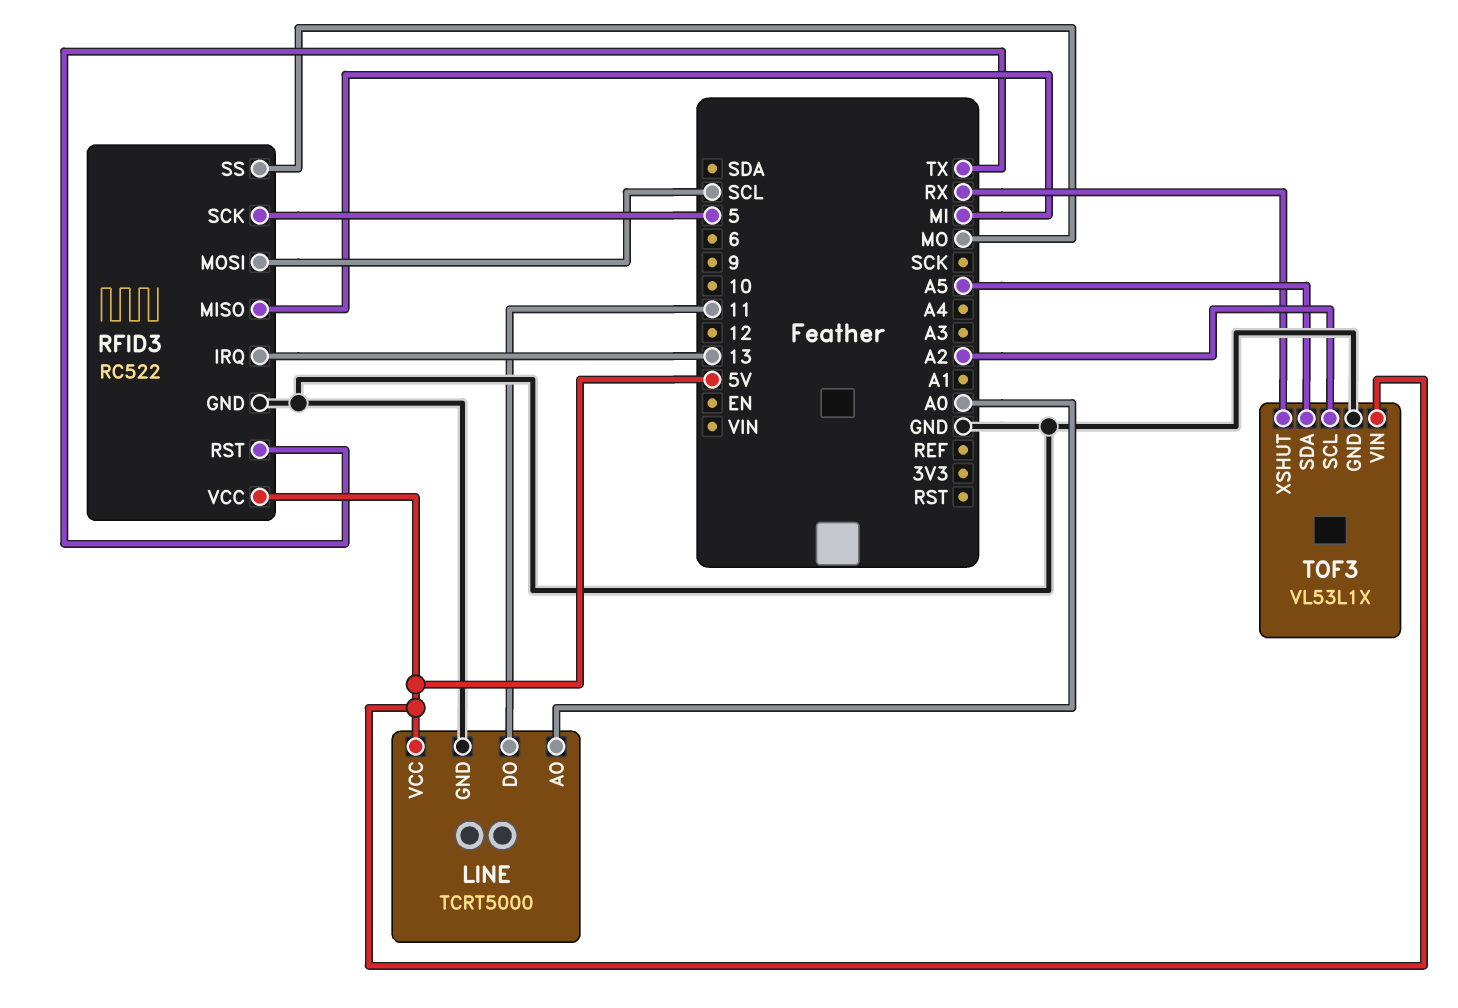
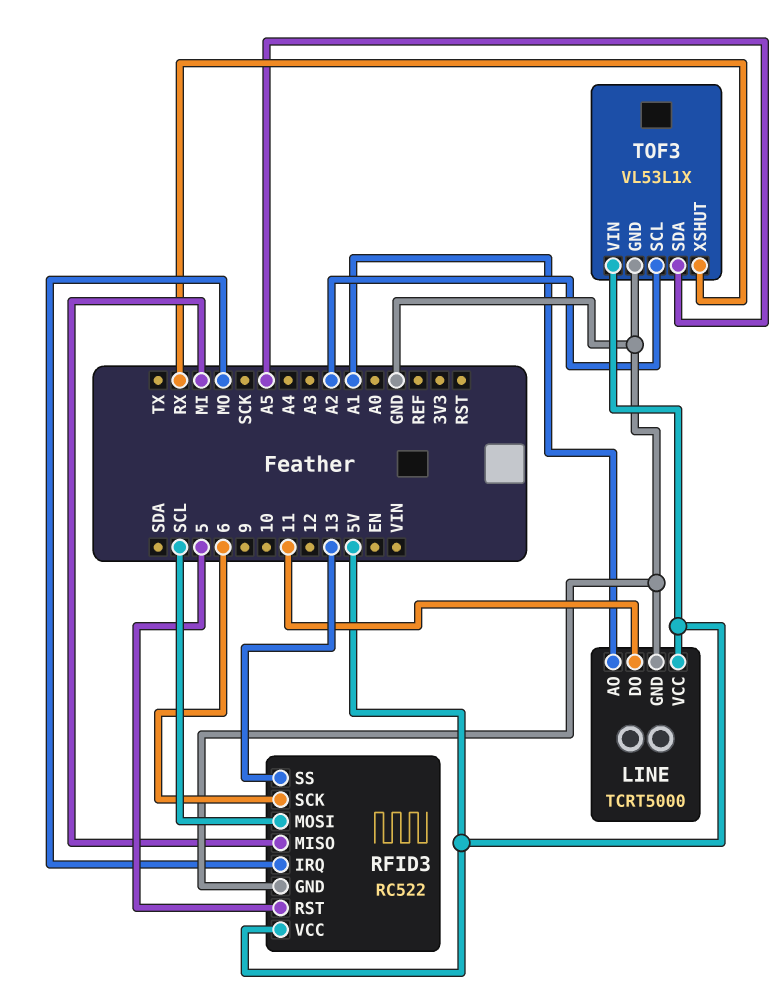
LINE pin AO: A0 -> A1
RFID3 pin IRQ: 13 -> MO
RFID3 pin RST: TX -> 5
RFID3 pin SCK: 5 -> 6
RFID3 pin SS: MO -> 13

